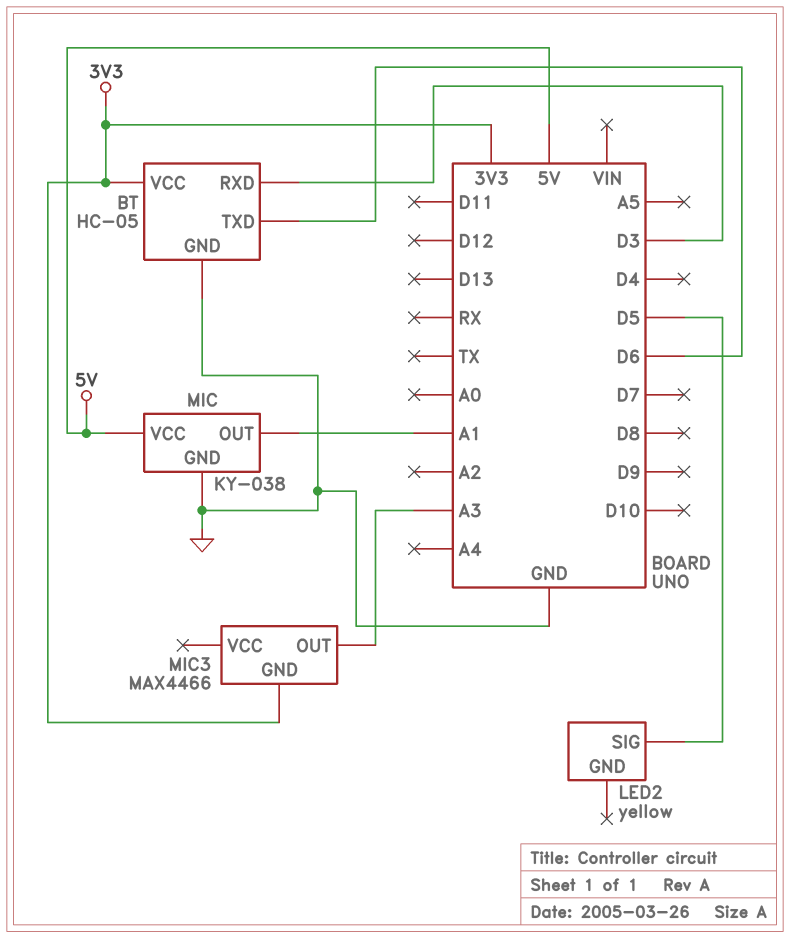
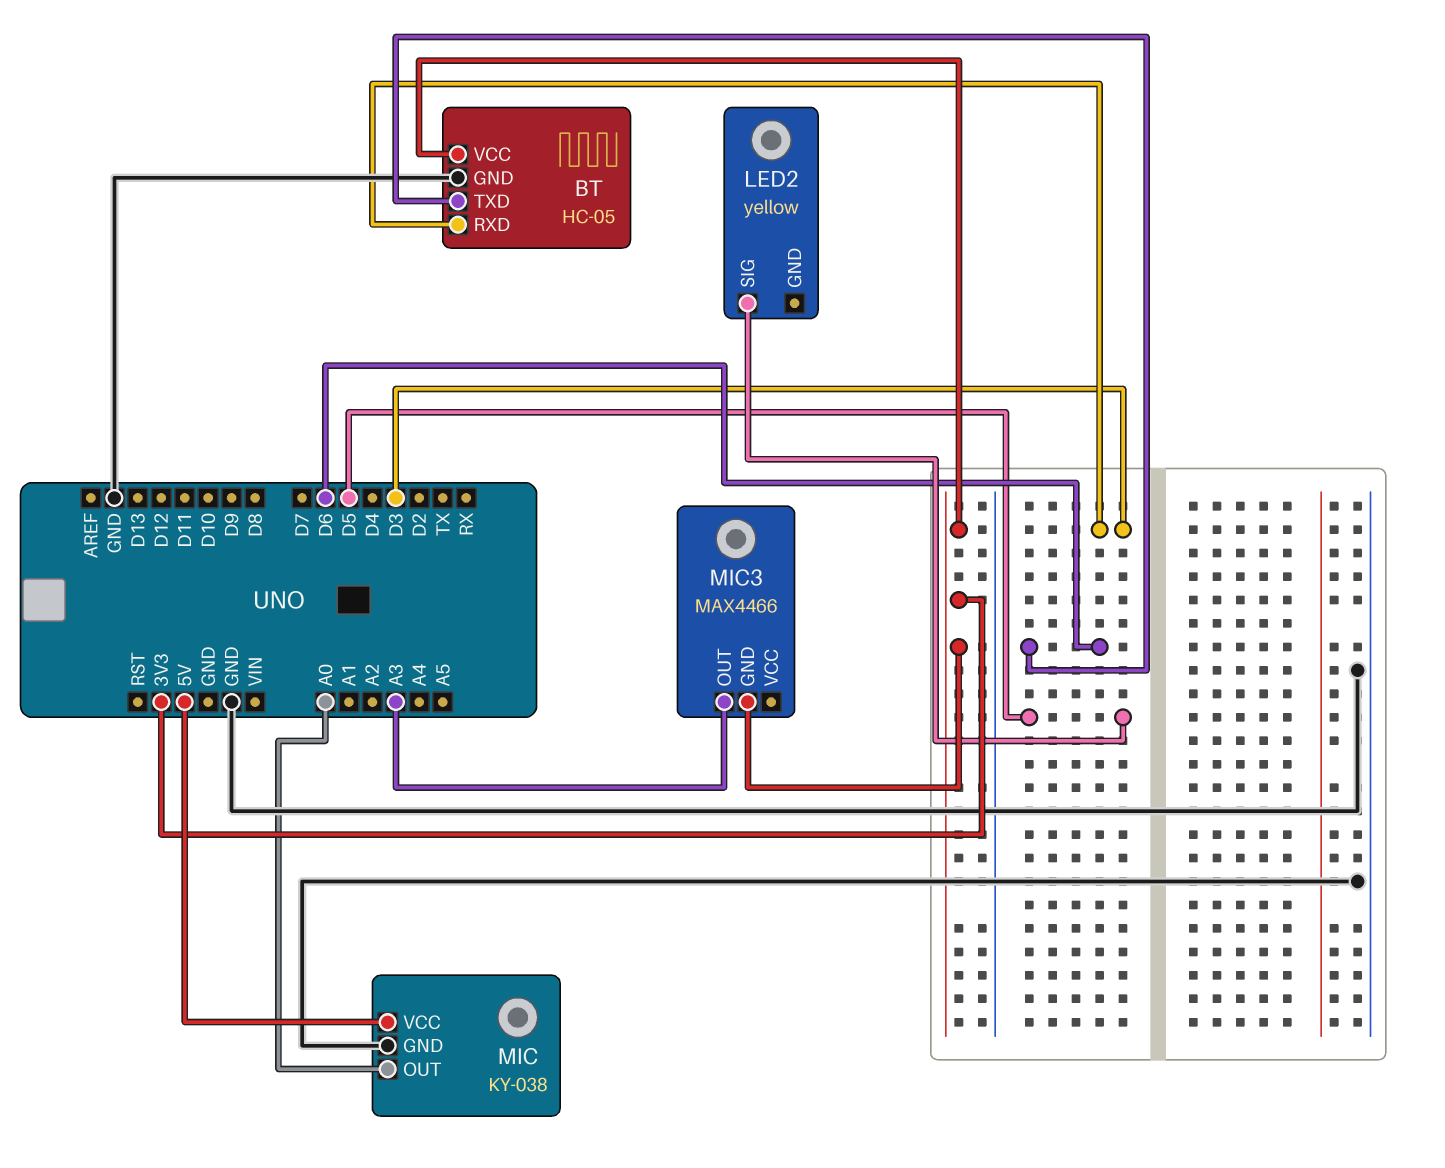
MIC pin OUT: A1 -> A0

